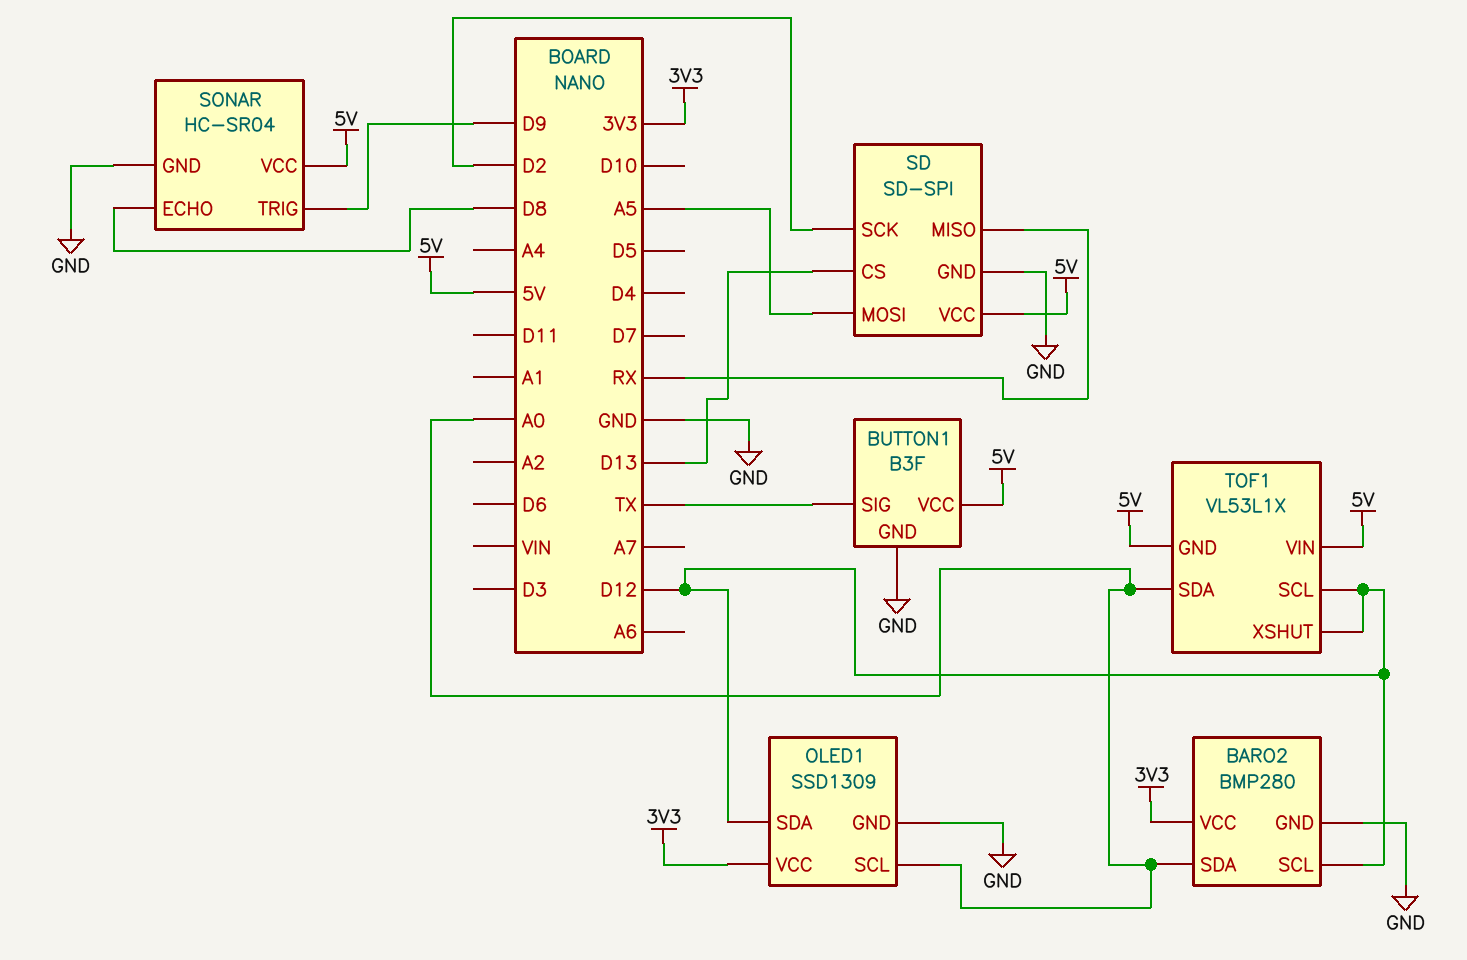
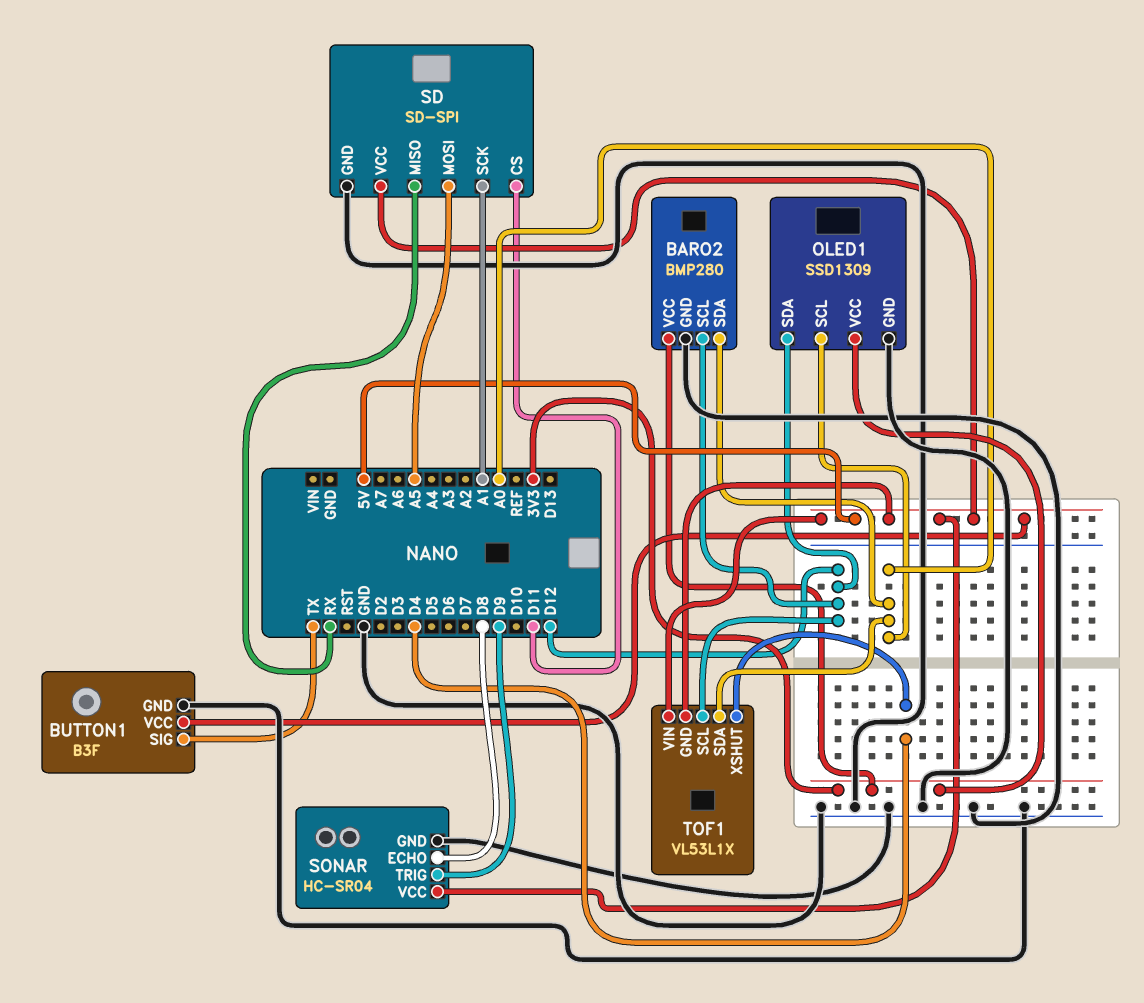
SD pin CS: D13 -> D11
SD pin SCK: D2 -> A1
TOF1 pin XSHUT: D12 -> D4

